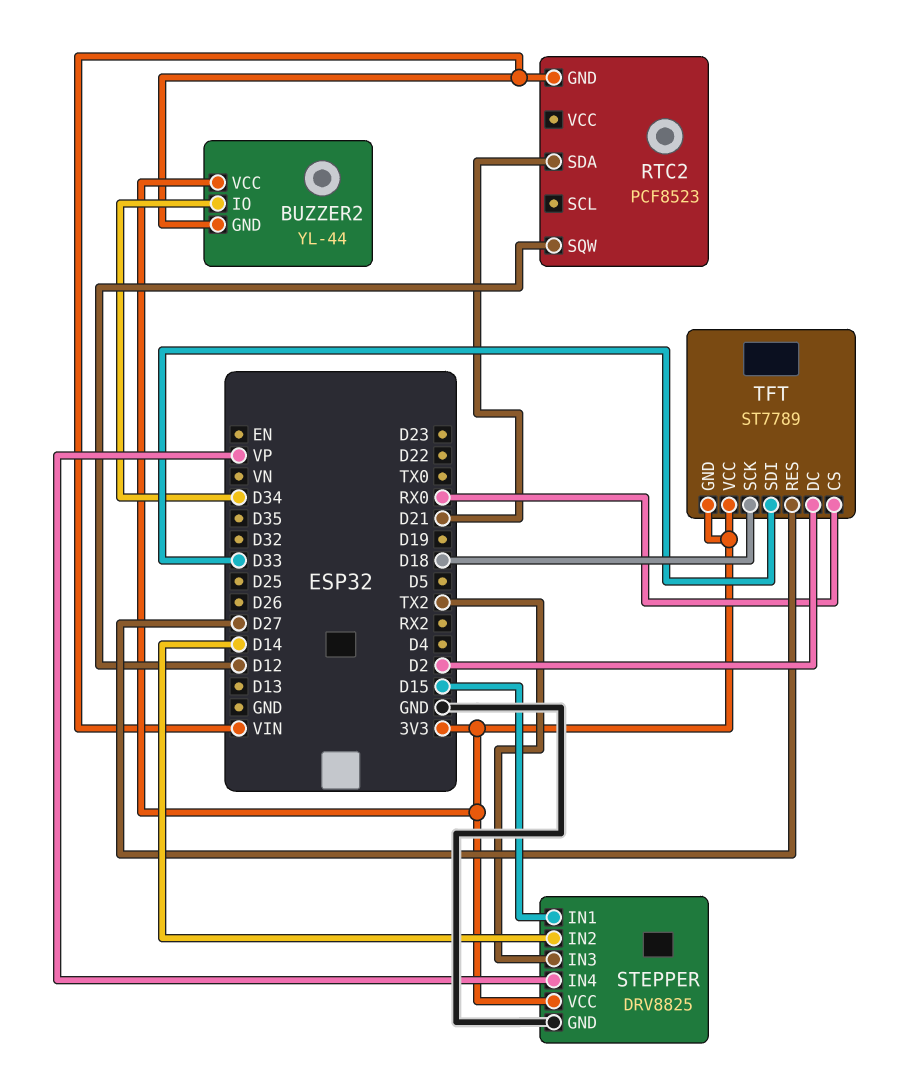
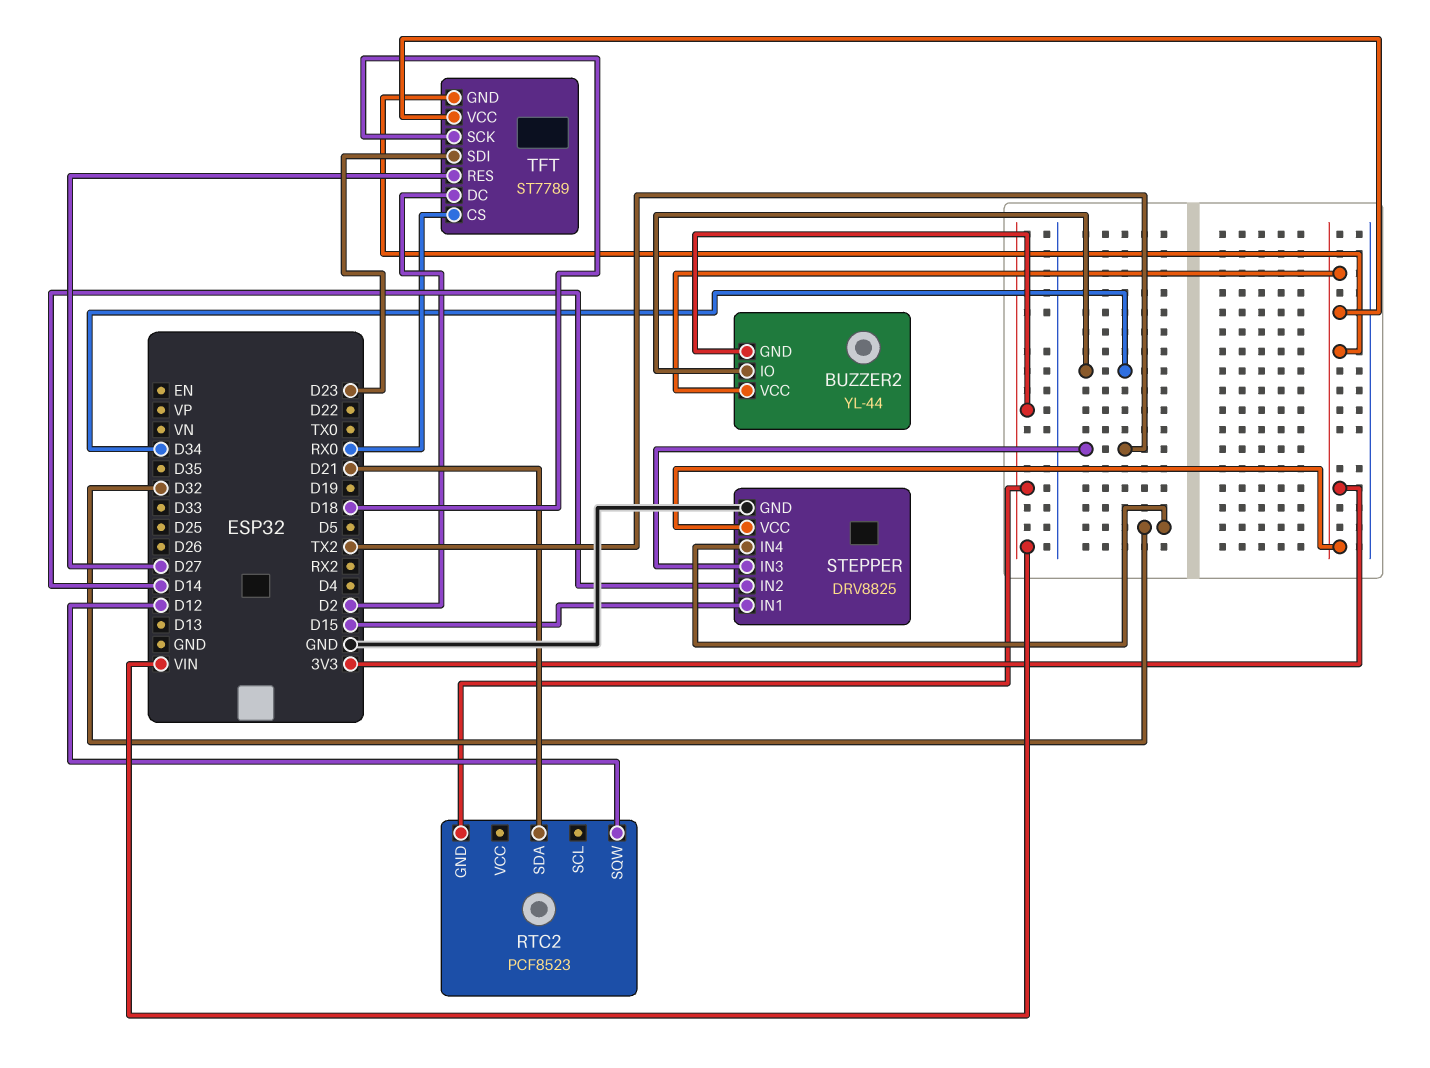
STEPPER pin IN4: VP -> D32
TFT pin SDI: D33 -> D23

